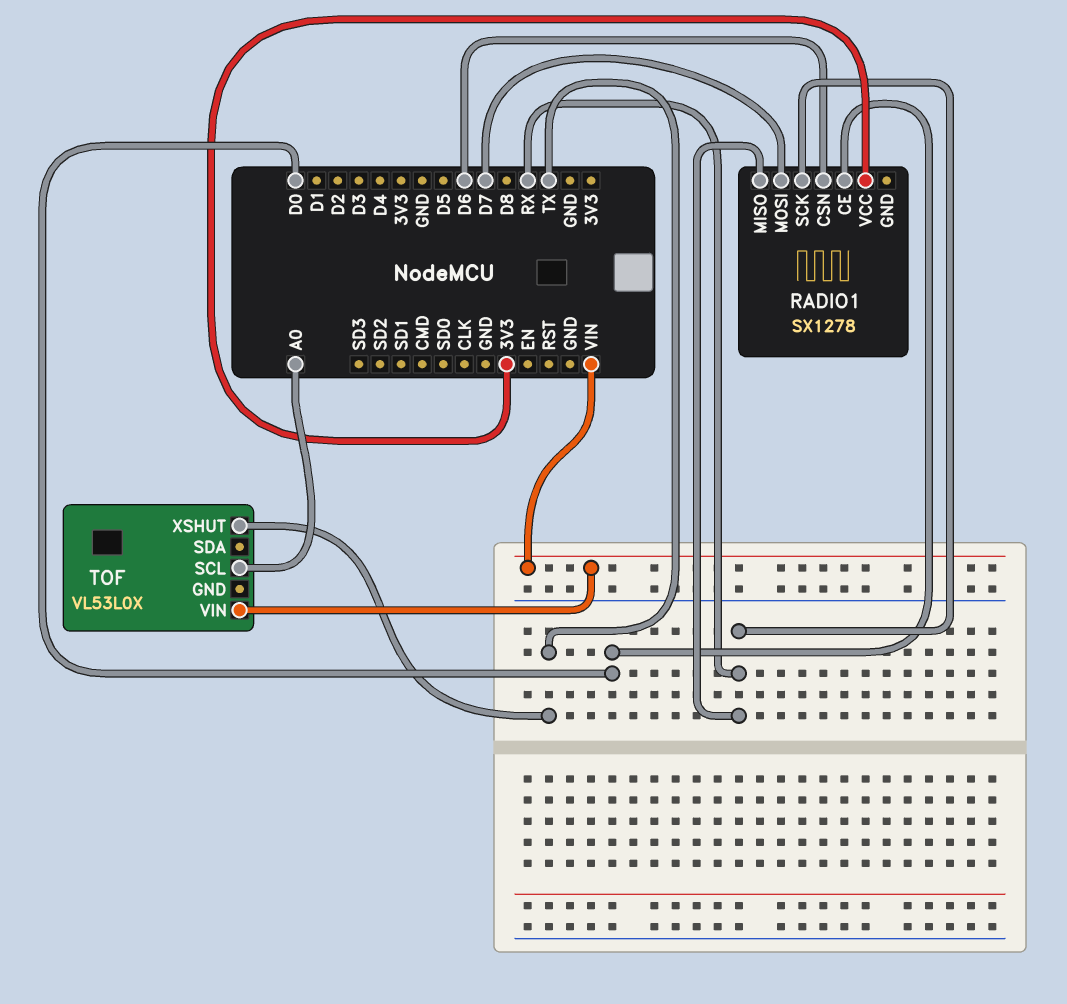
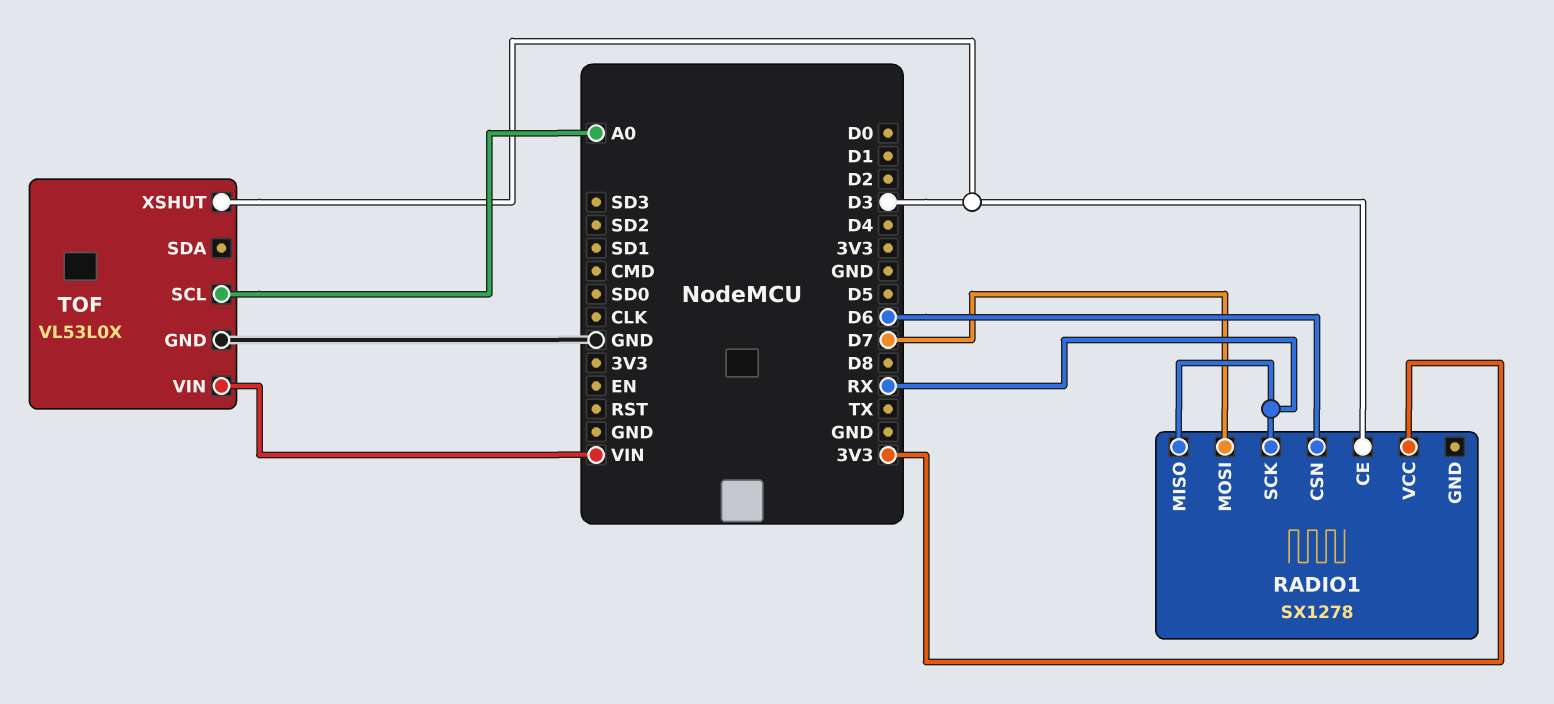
RADIO1 pin CE: D0 -> D3
TOF pin GND: none -> GND
TOF pin XSHUT: TX -> D3

